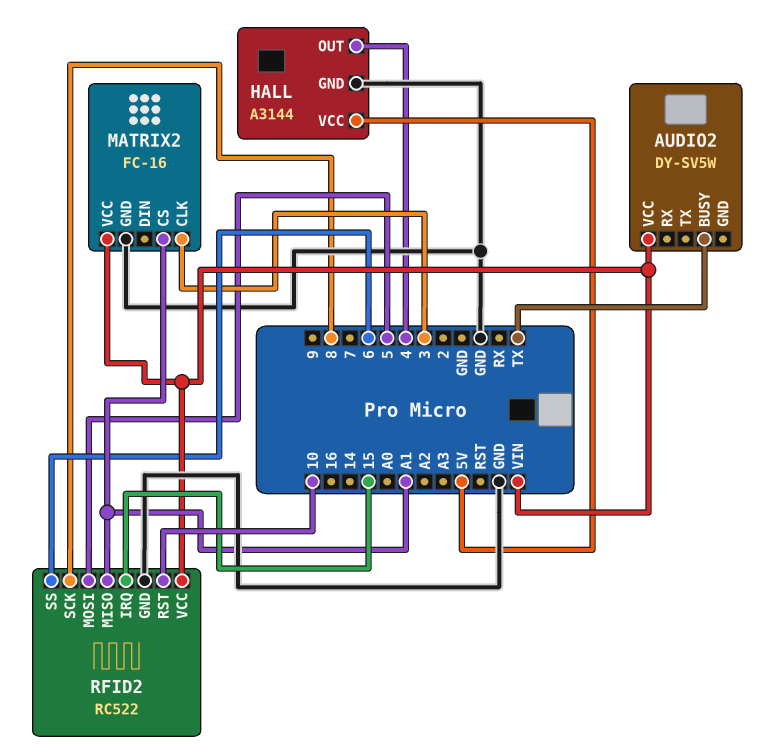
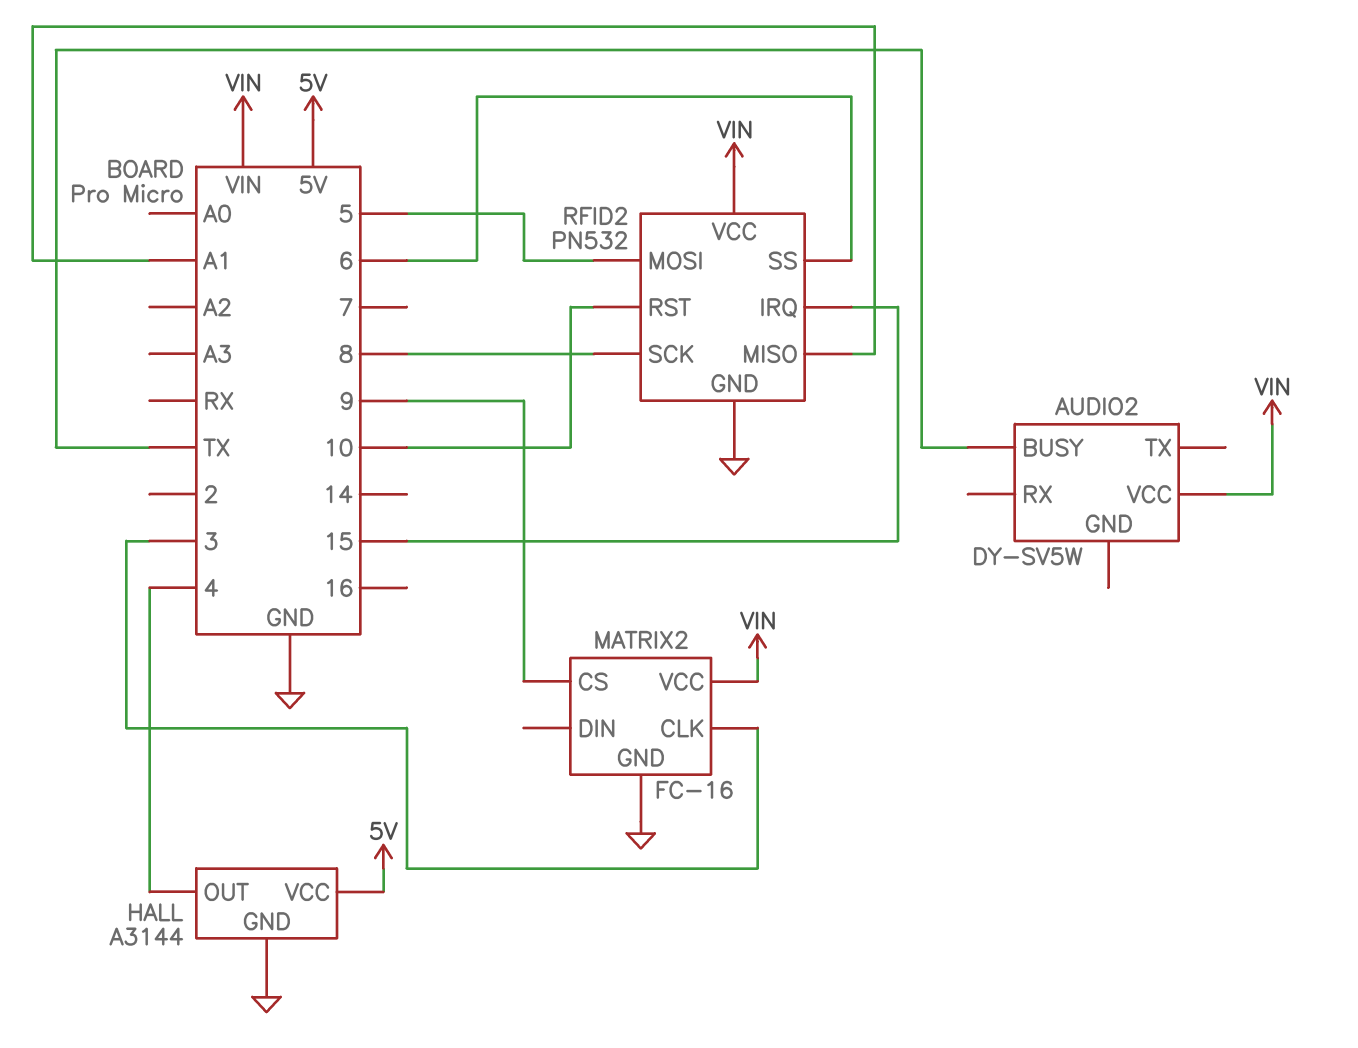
MATRIX2 pin CS: A1 -> 9
RFID2: RC522 -> PN532

